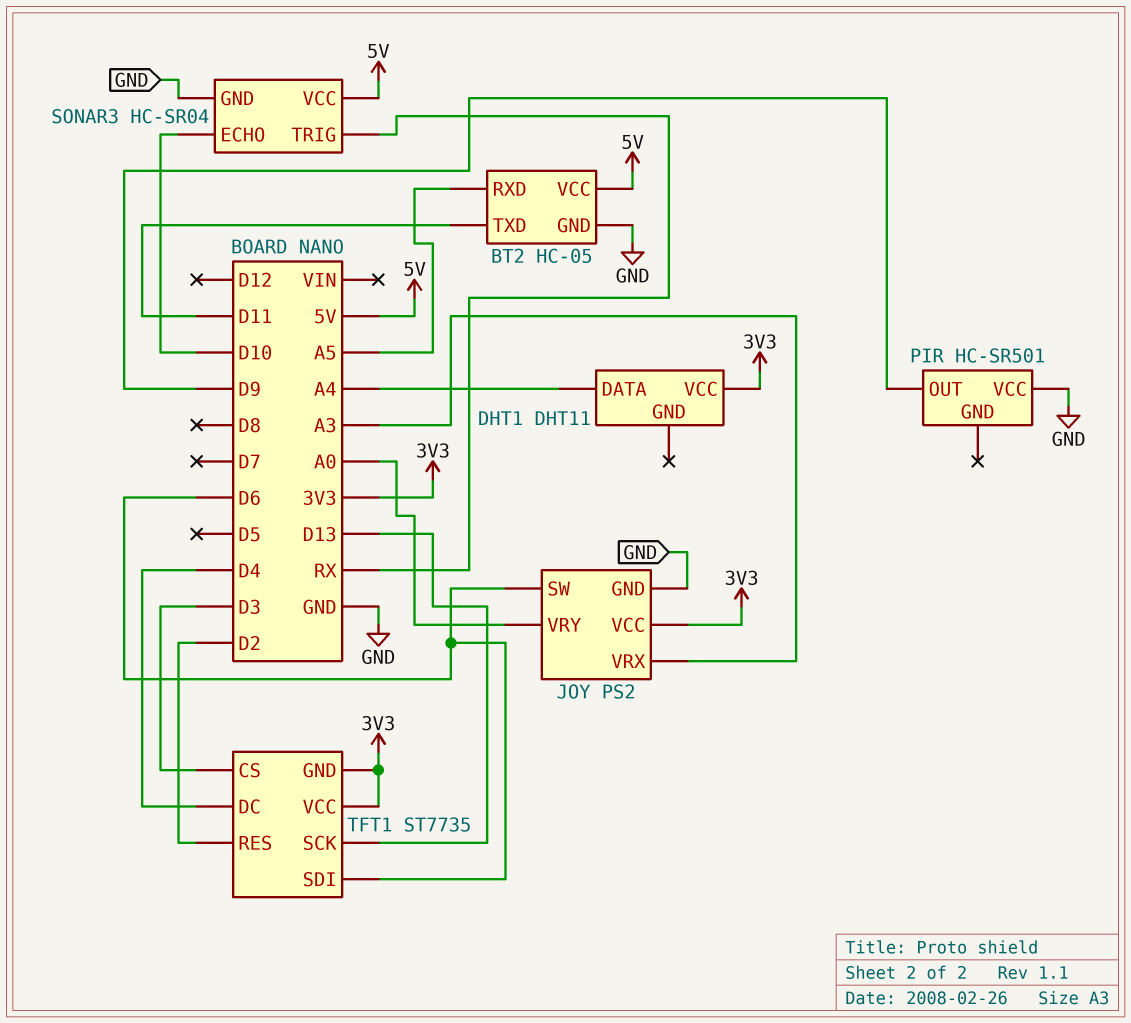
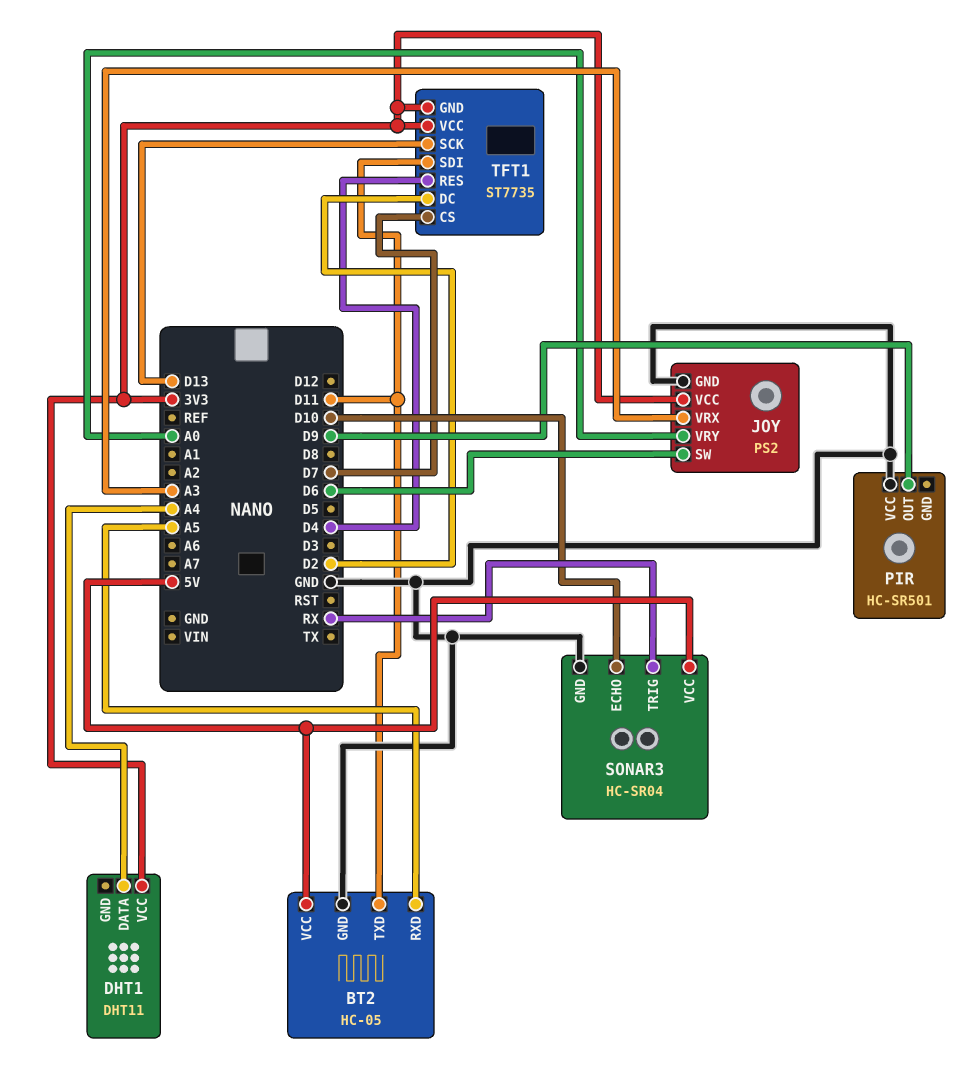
TFT1 pin CS: D3 -> D7
TFT1 pin DC: D4 -> D2
TFT1 pin RES: D2 -> D4
TFT1 pin SDI: D6 -> D11

